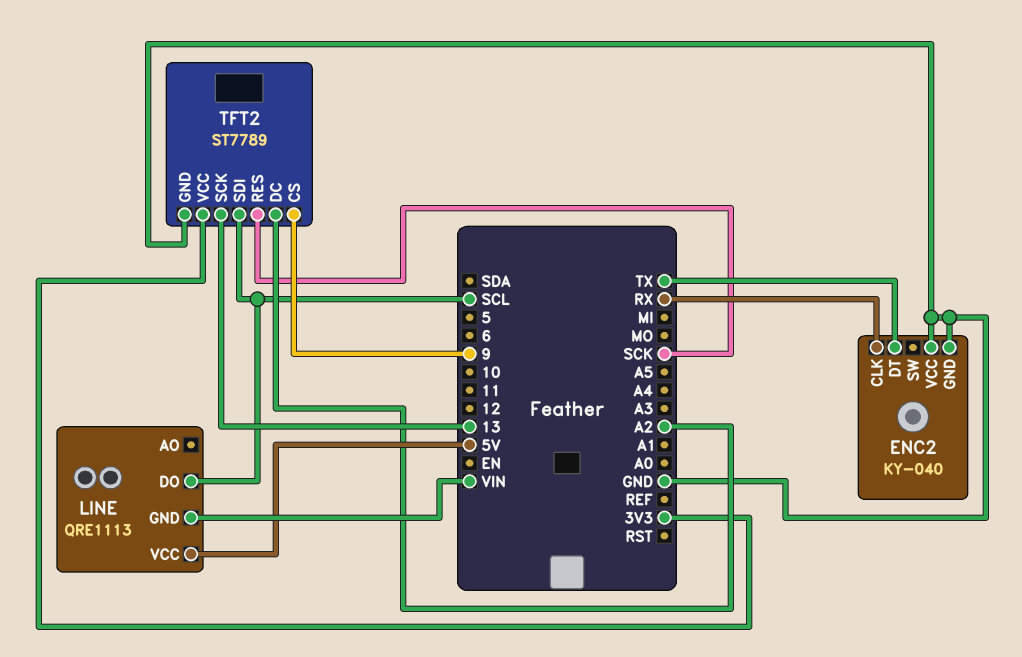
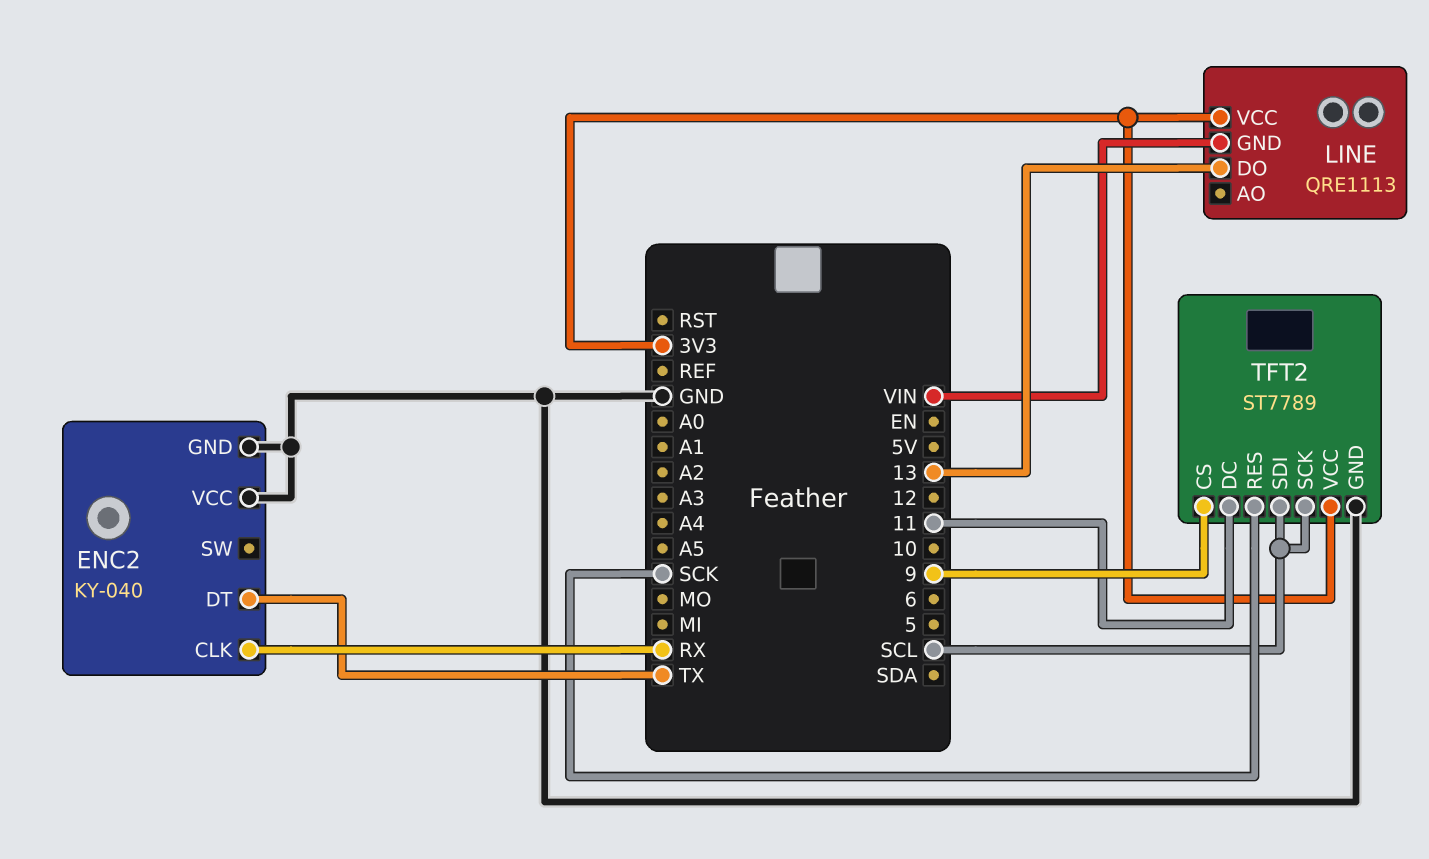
LINE pin DO: SCL -> 13
LINE pin VCC: 5V -> 3V3
TFT2 pin DC: A2 -> 11
TFT2 pin SCK: 13 -> SCL

